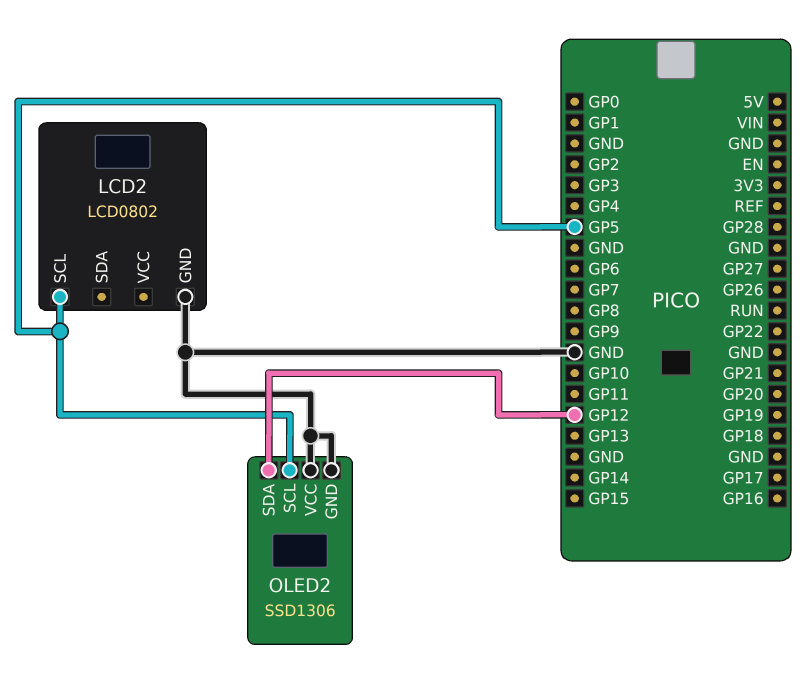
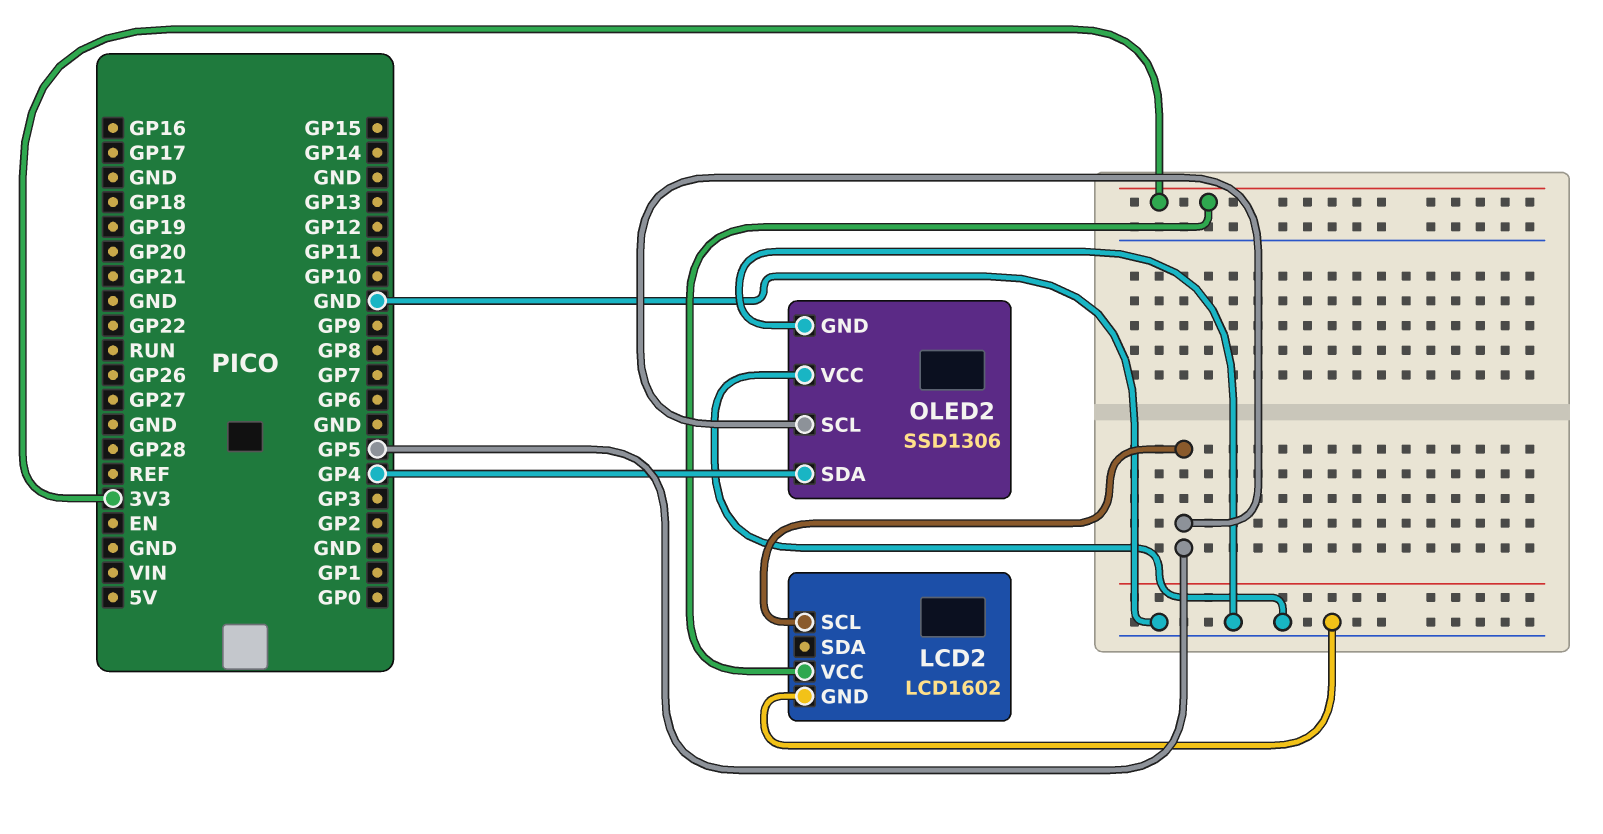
LCD2: LCD0802 -> LCD1602
LCD2 pin VCC: none -> 3V3
OLED2 pin SDA: GP12 -> GP4

